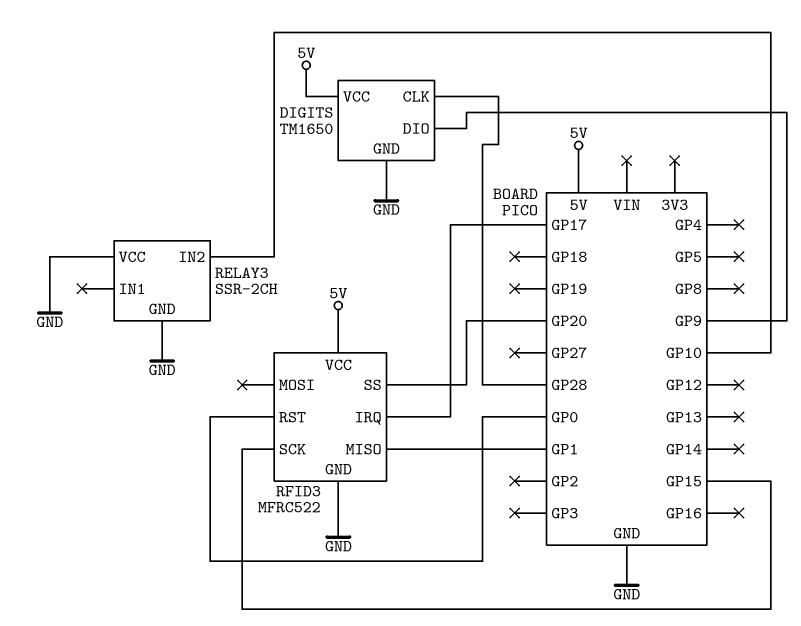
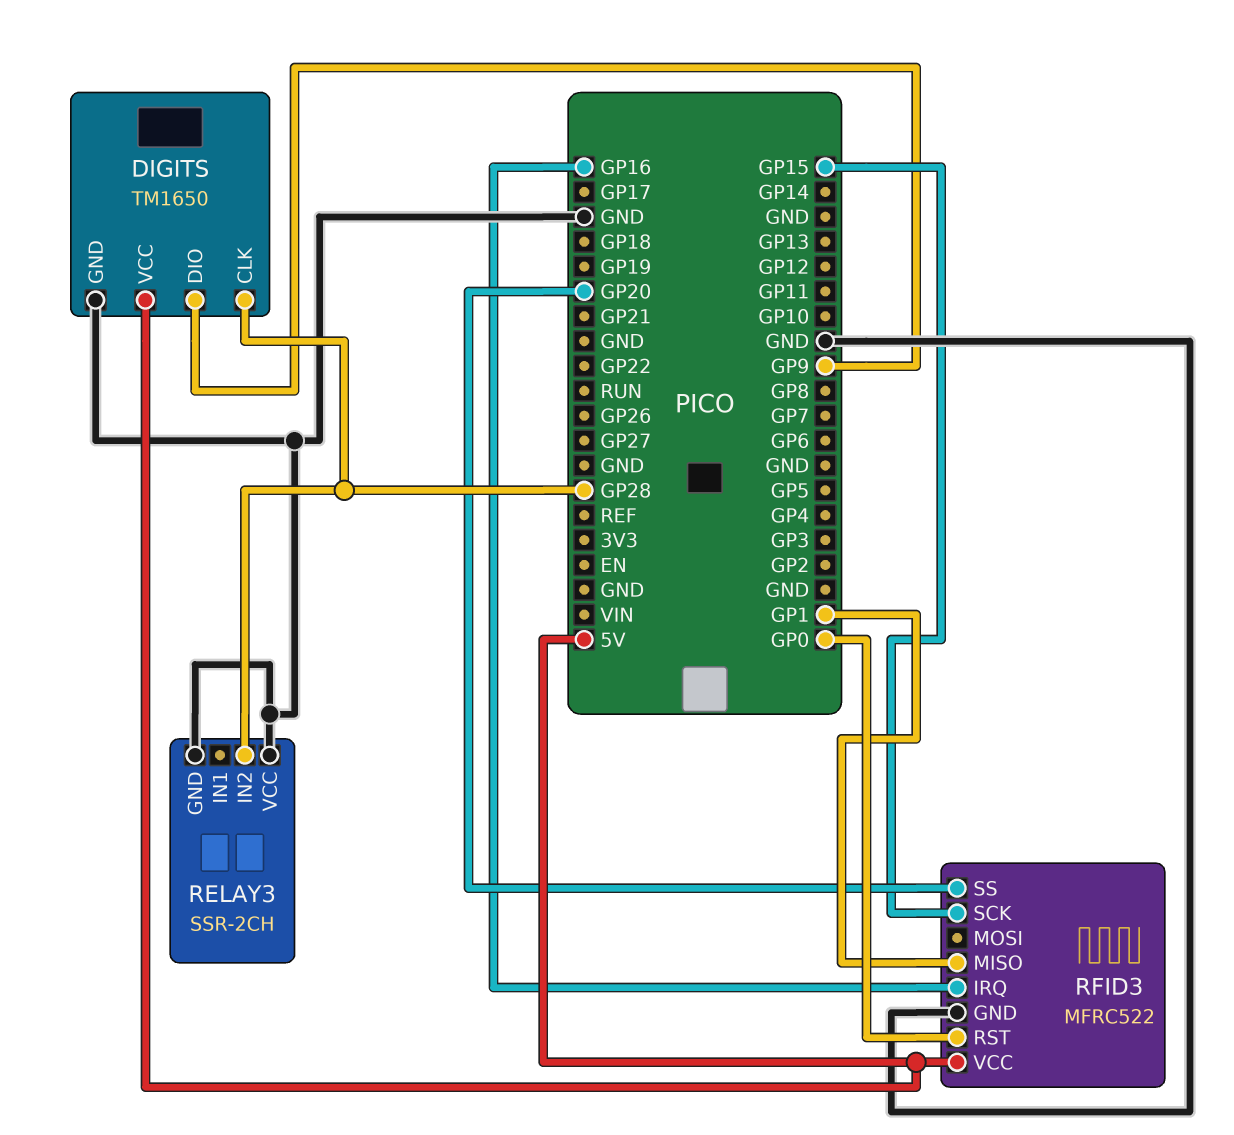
RELAY3 pin IN2: GP10 -> GP28
RFID3 pin IRQ: GP17 -> GP16

